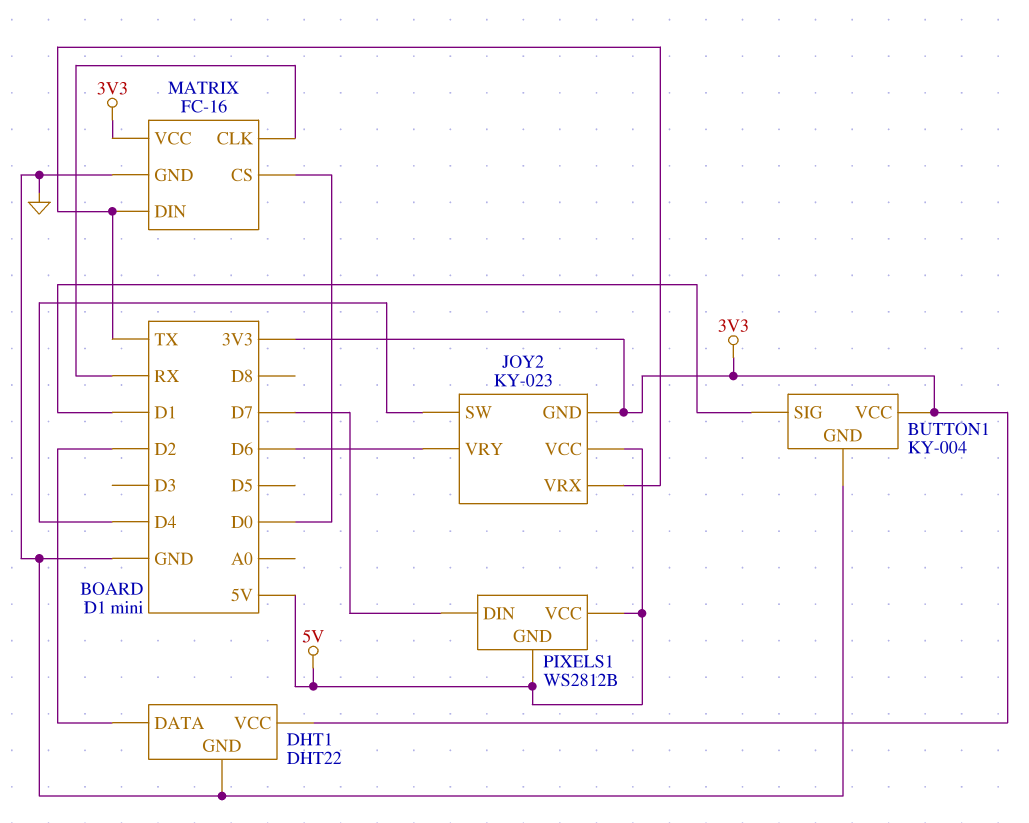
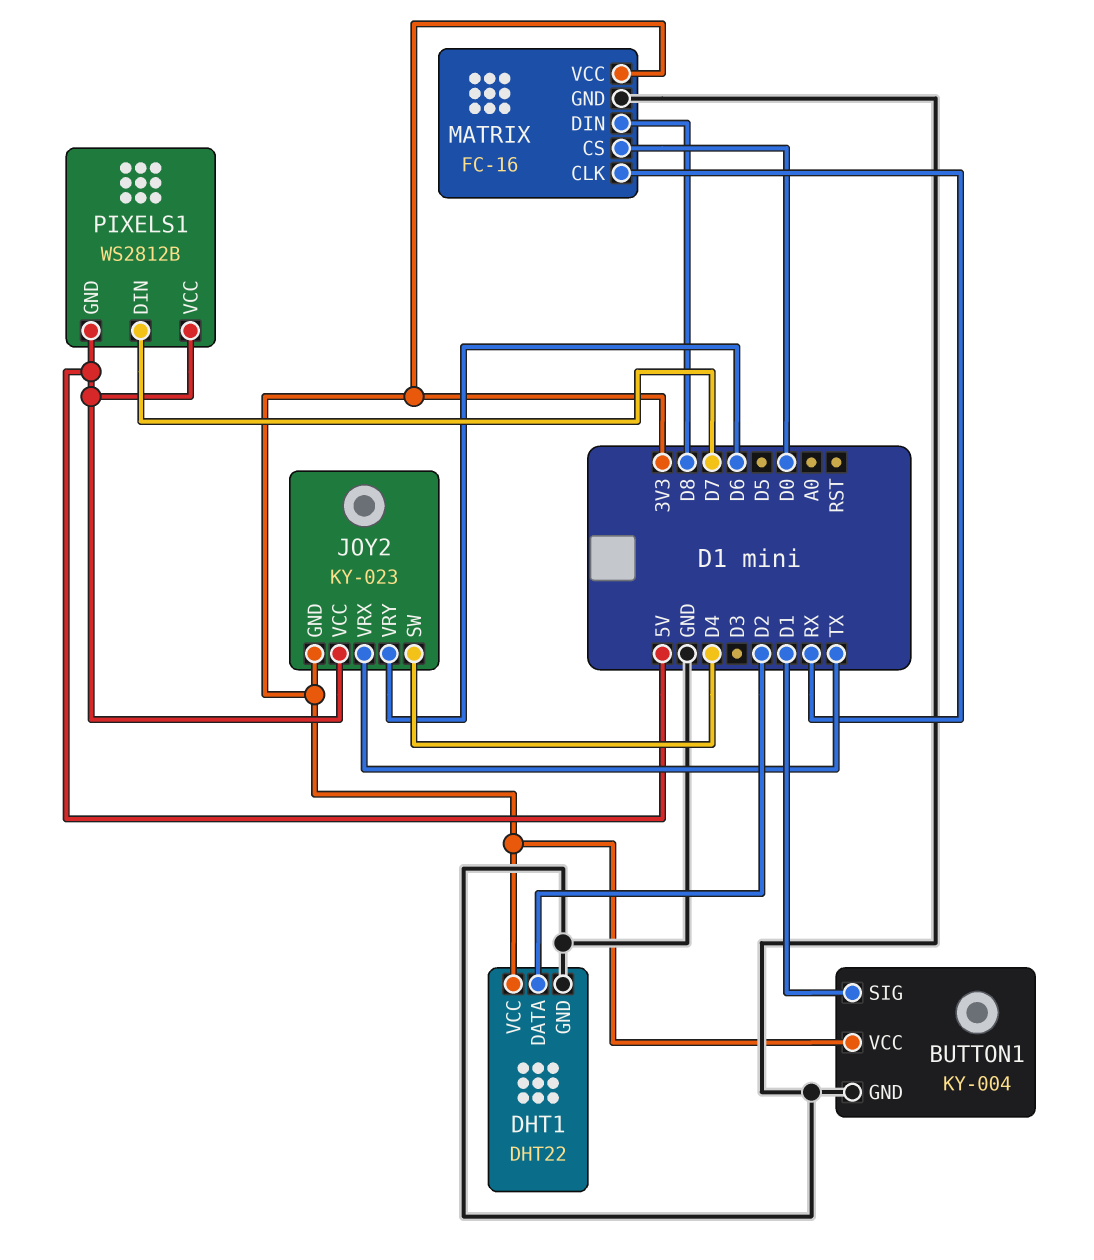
MATRIX pin DIN: TX -> D8

